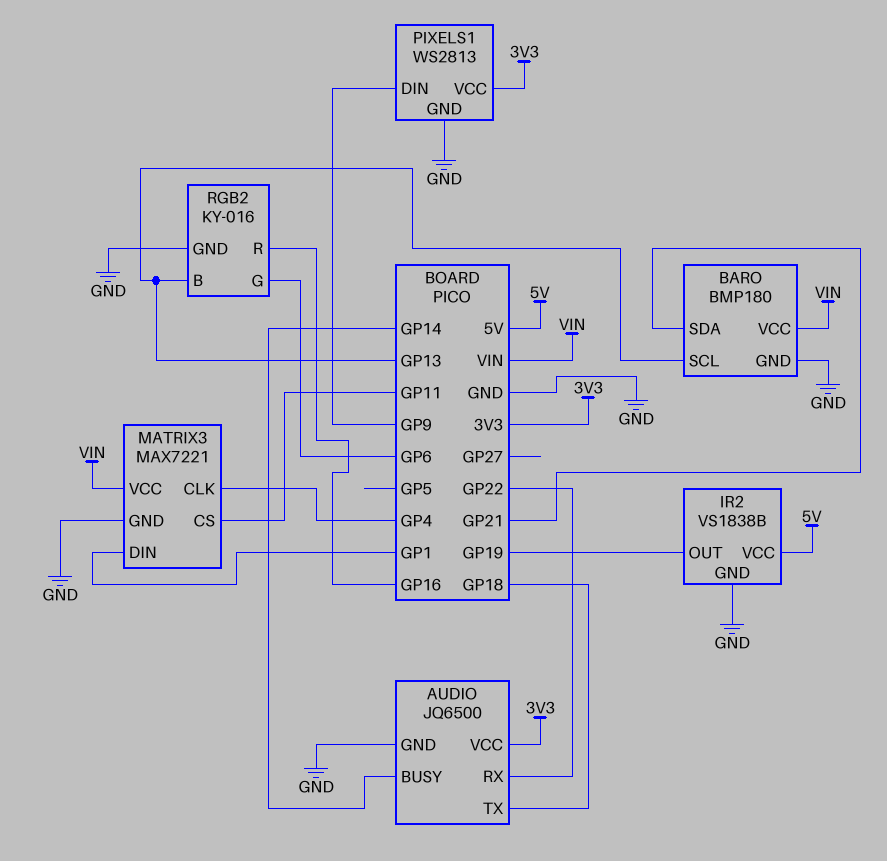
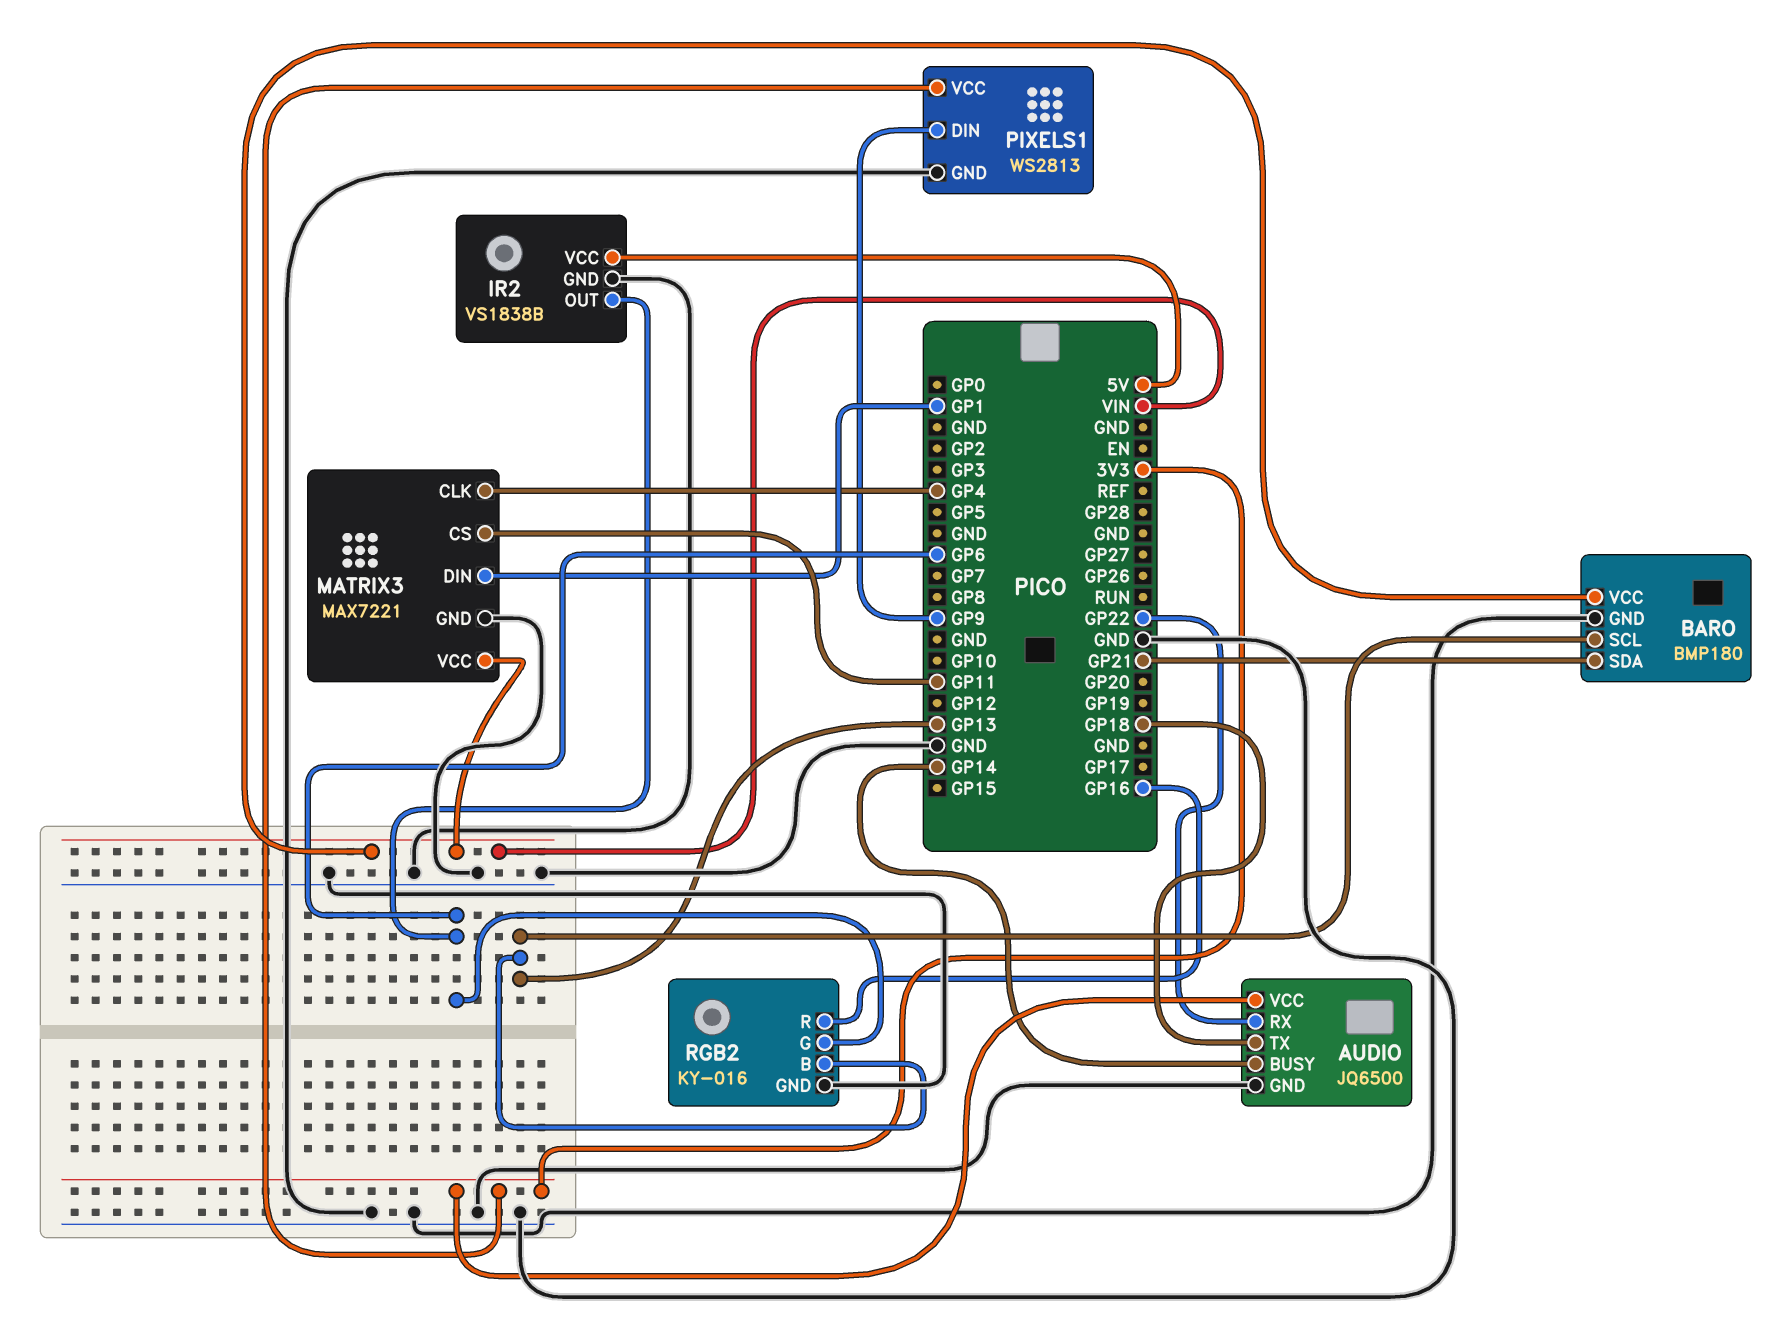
IR2 pin OUT: GP19 -> GP6

